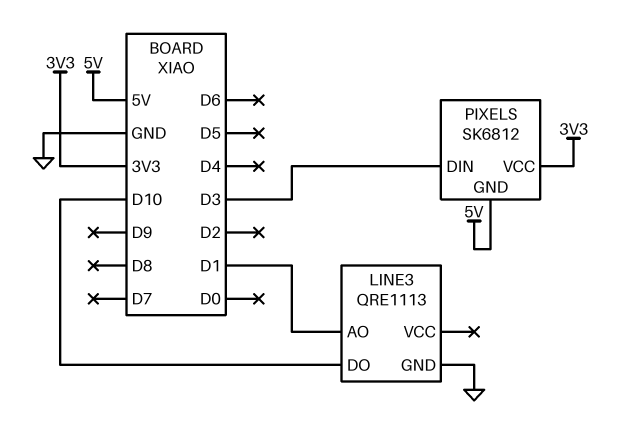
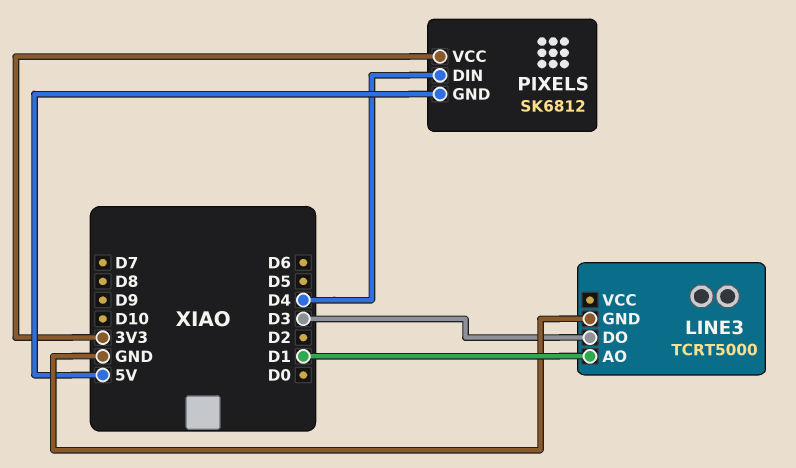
LINE3: QRE1113 -> TCRT5000
LINE3 pin DO: D10 -> D3
PIXELS pin DIN: D3 -> D4

